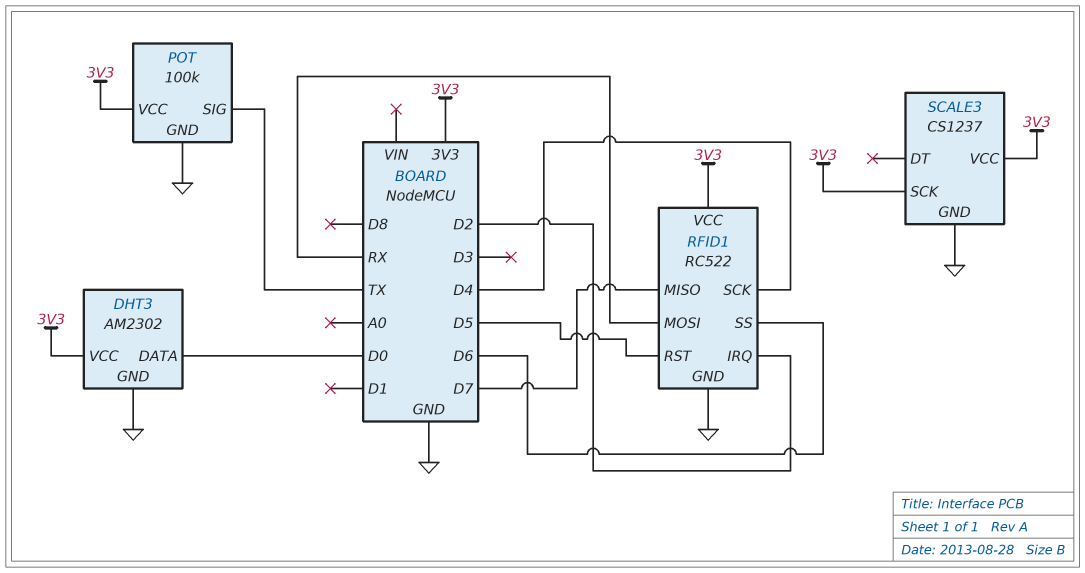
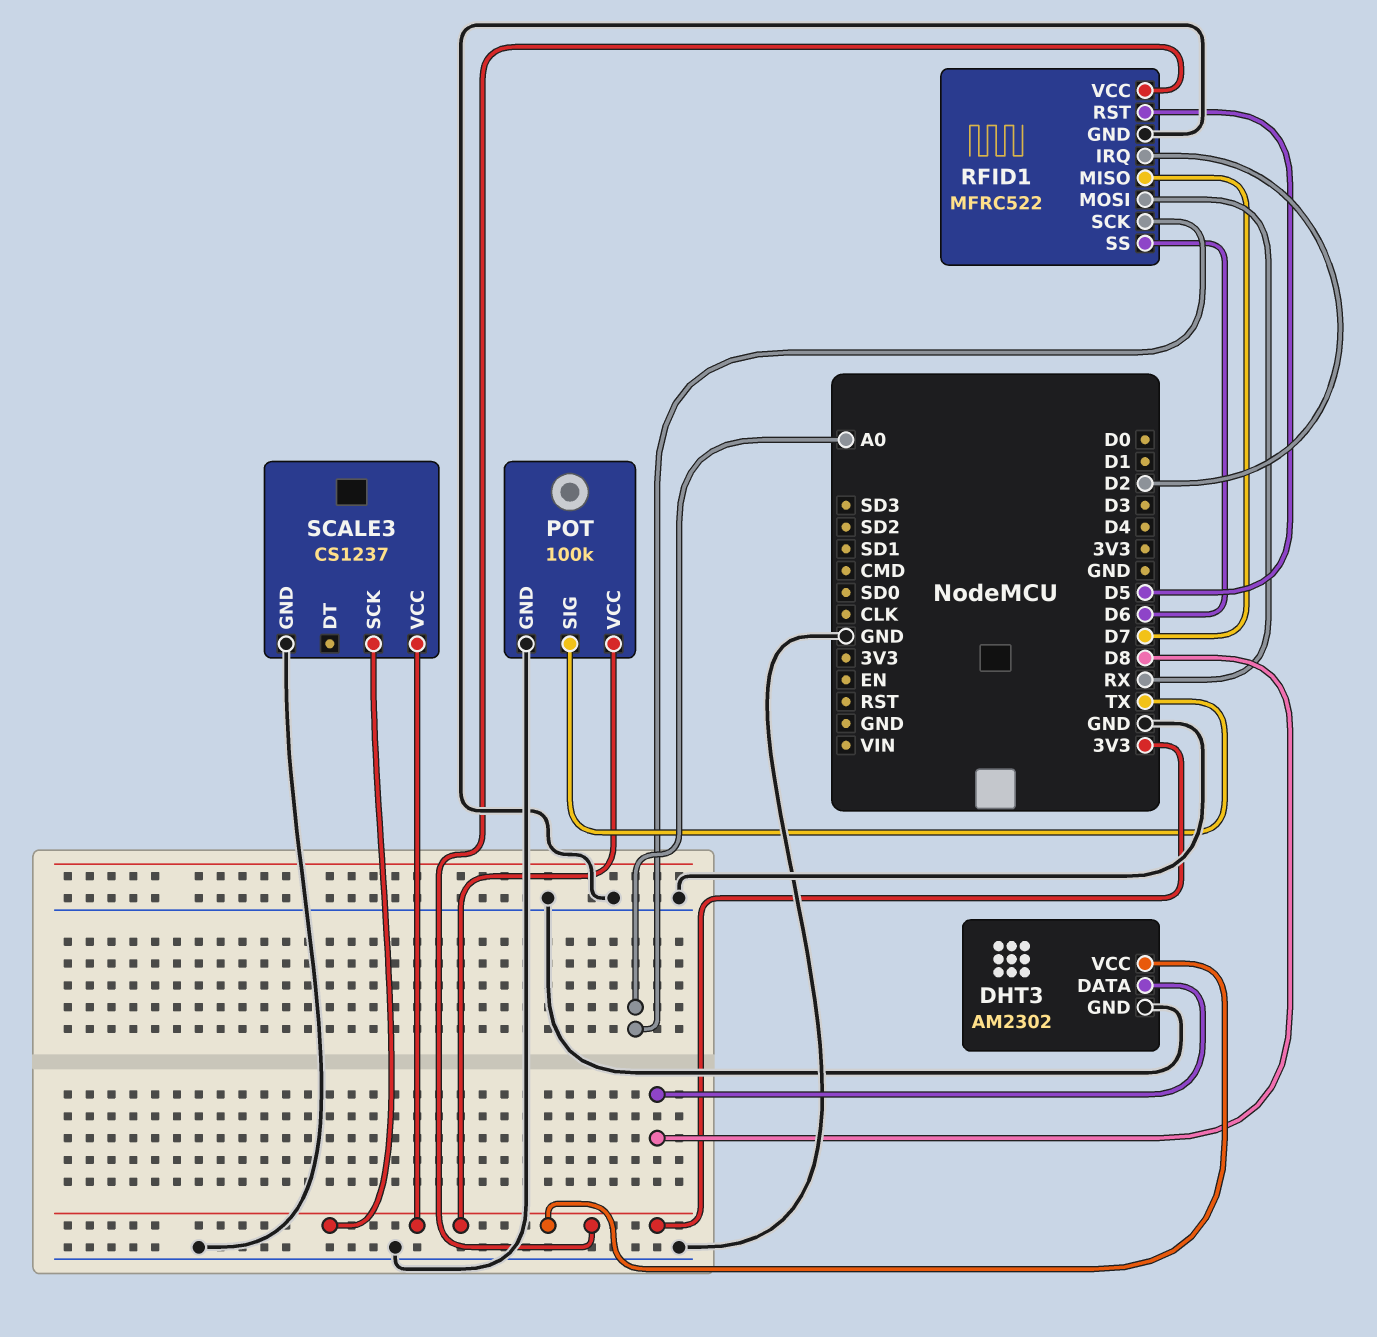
DHT3 pin DATA: D0 -> D8
RFID1: RC522 -> MFRC522
RFID1 pin SCK: D4 -> A0

